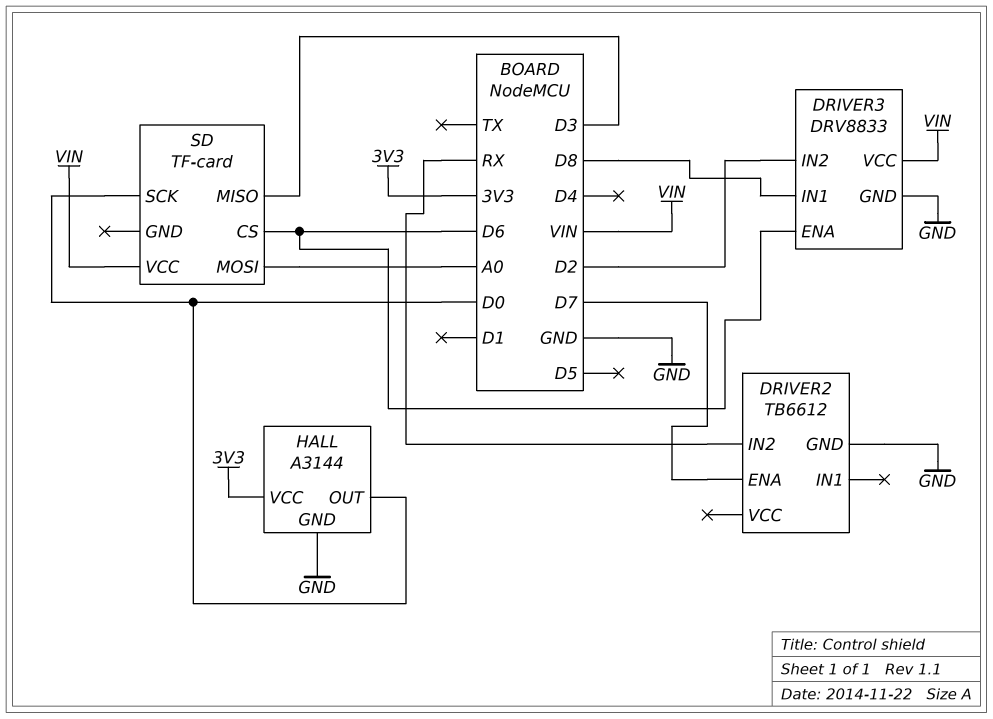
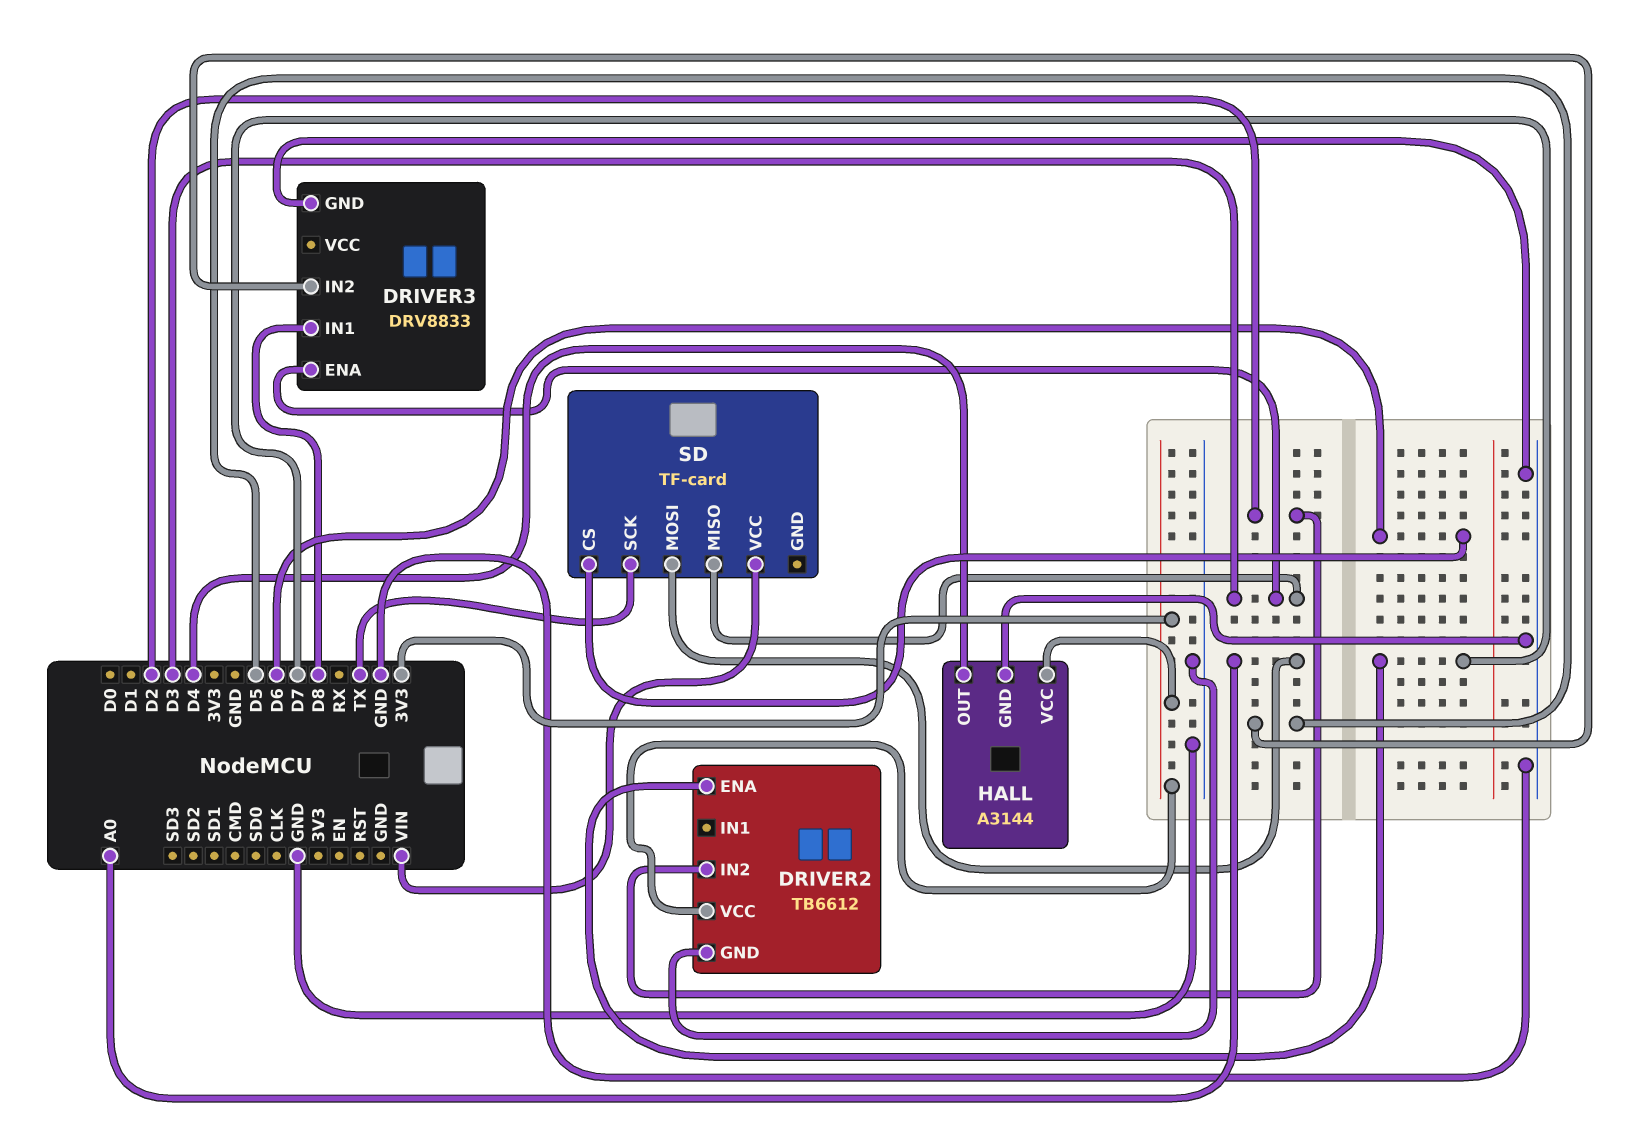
DRIVER2 pin IN2: RX -> D2
DRIVER2 pin VCC: none -> 3V3
DRIVER3 pin ENA: D6 -> D3
DRIVER3 pin IN2: D2 -> D5
DRIVER3 pin VCC: VIN -> none
HALL pin OUT: D0 -> D4
SD pin SCK: D0 -> TX

